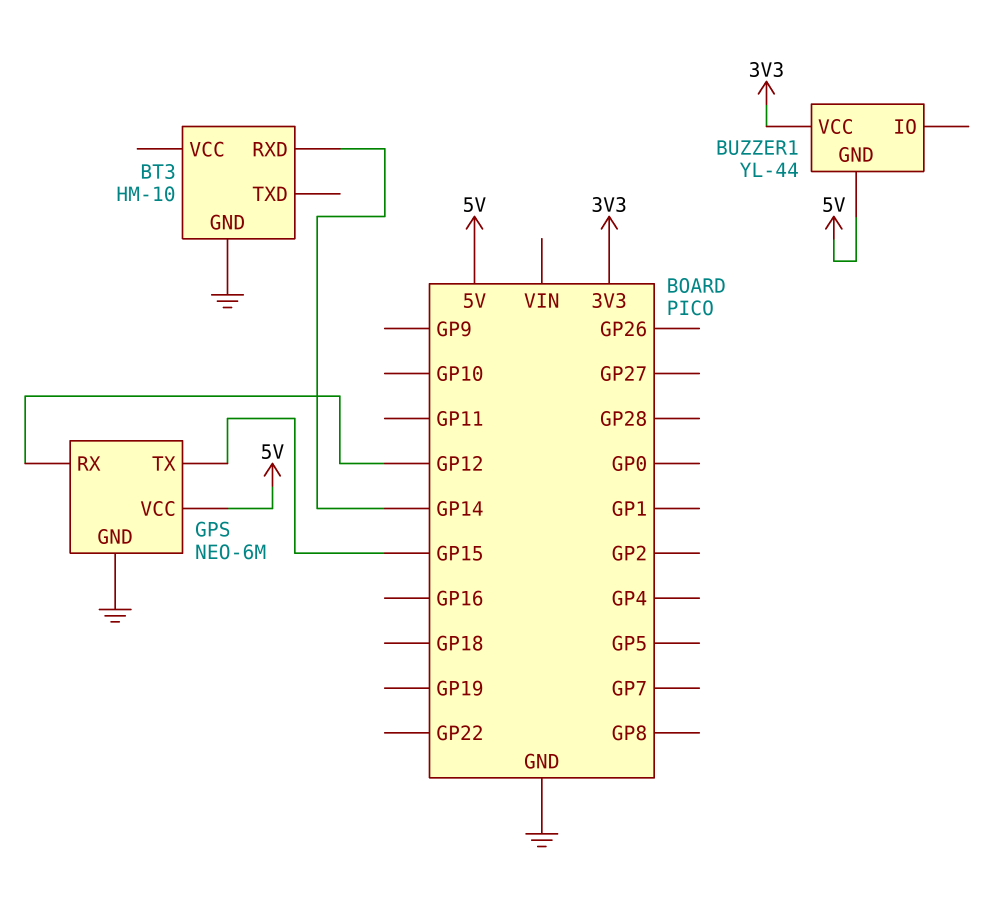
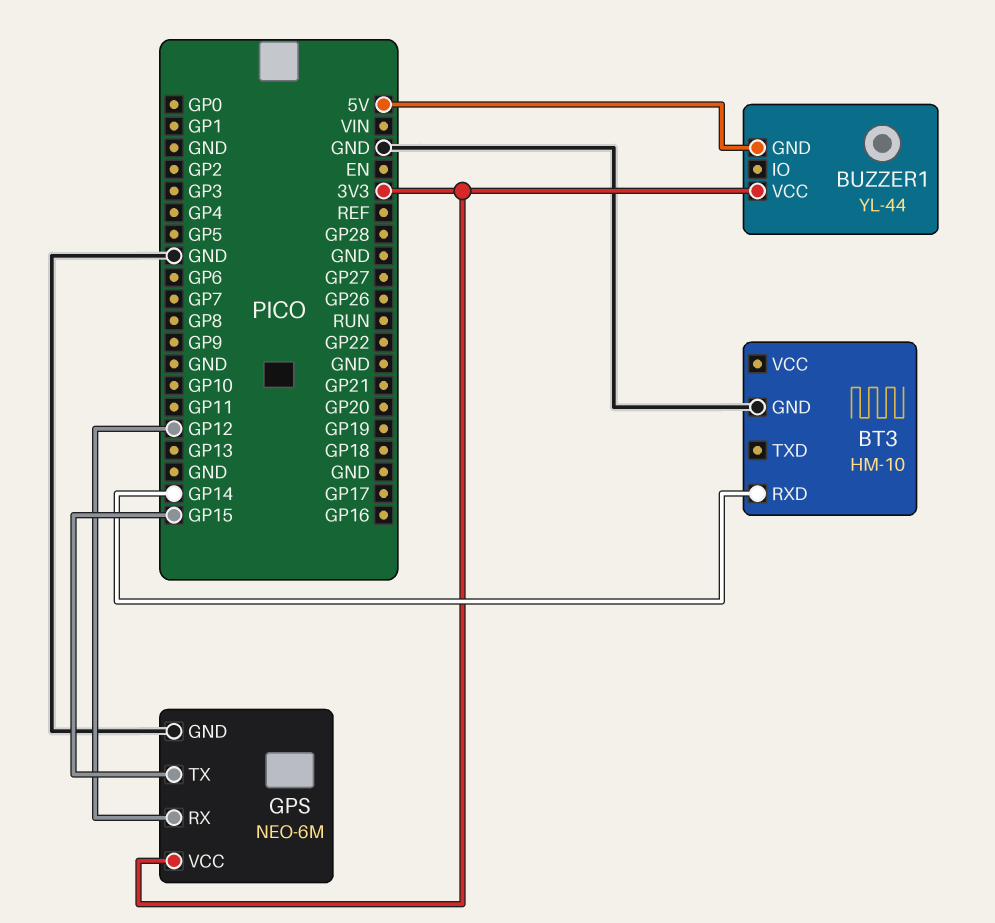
GPS pin VCC: 5V -> 3V3

